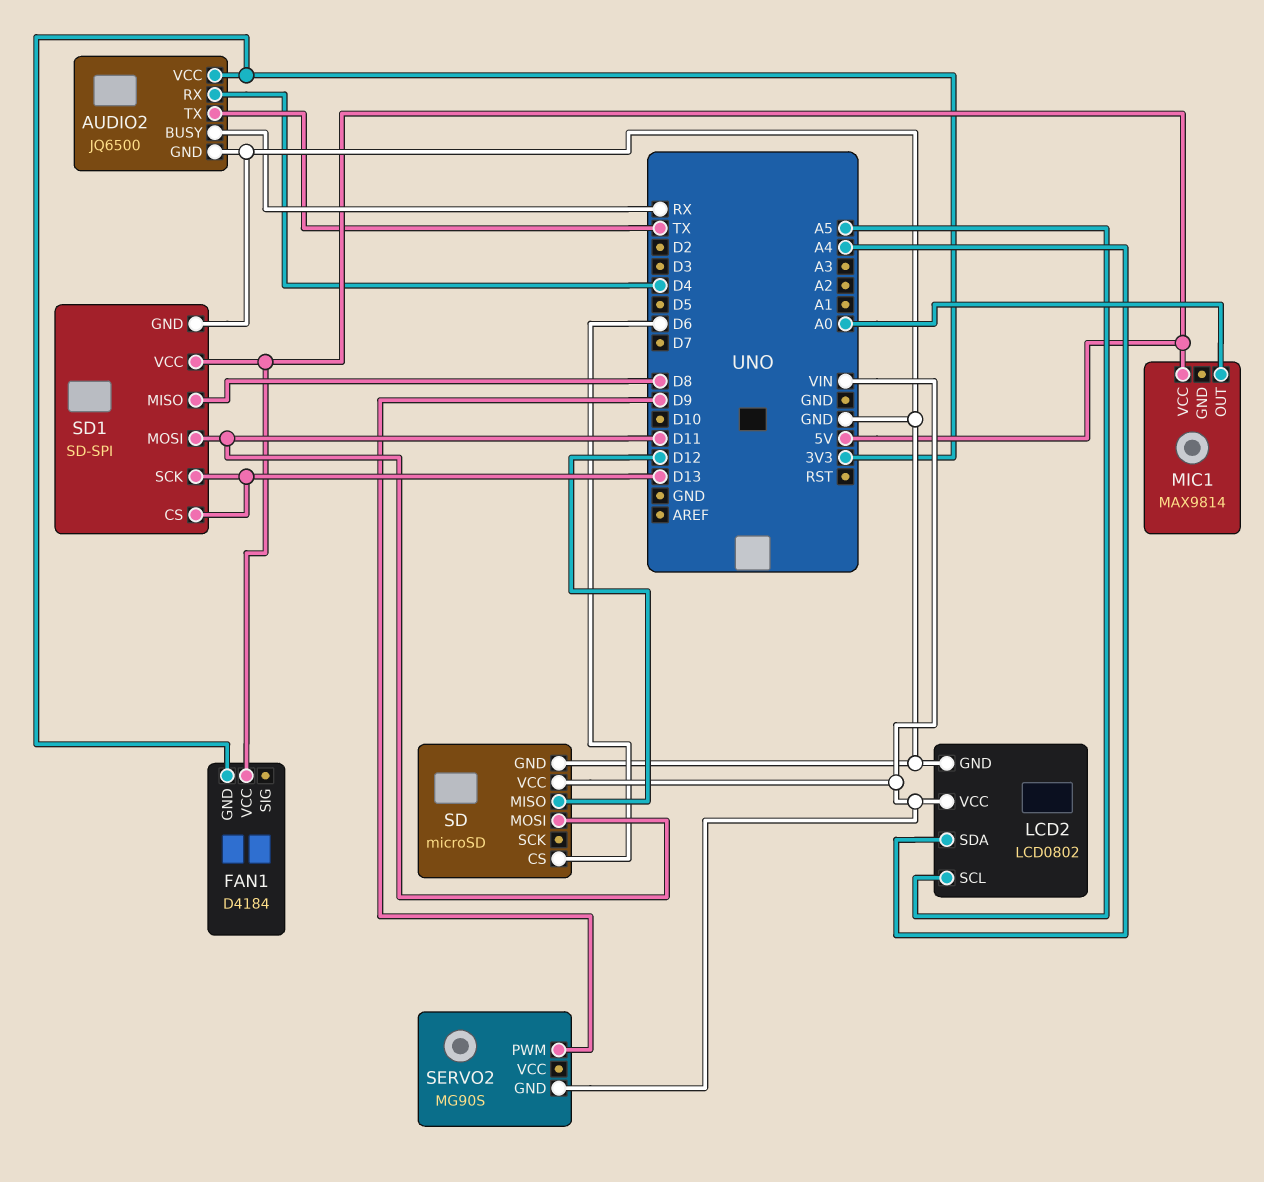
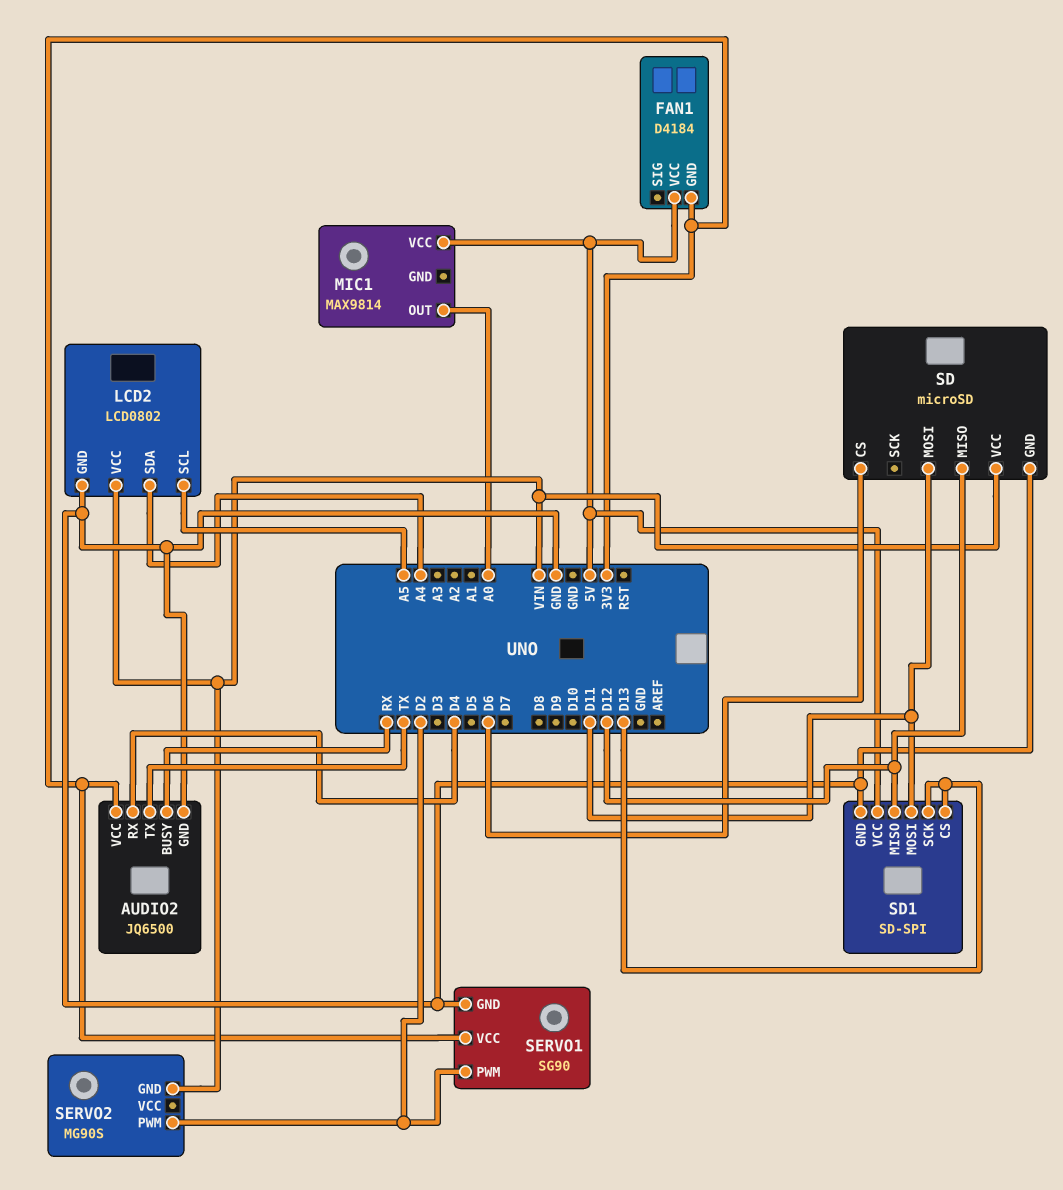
SD1 pin MISO: D8 -> D12
SERVO1: none -> SG90
SERVO1 pin GND: none -> GND
SERVO1 pin PWM: none -> D2
SERVO1 pin VCC: none -> 3V3
SERVO2 pin PWM: D9 -> D2

